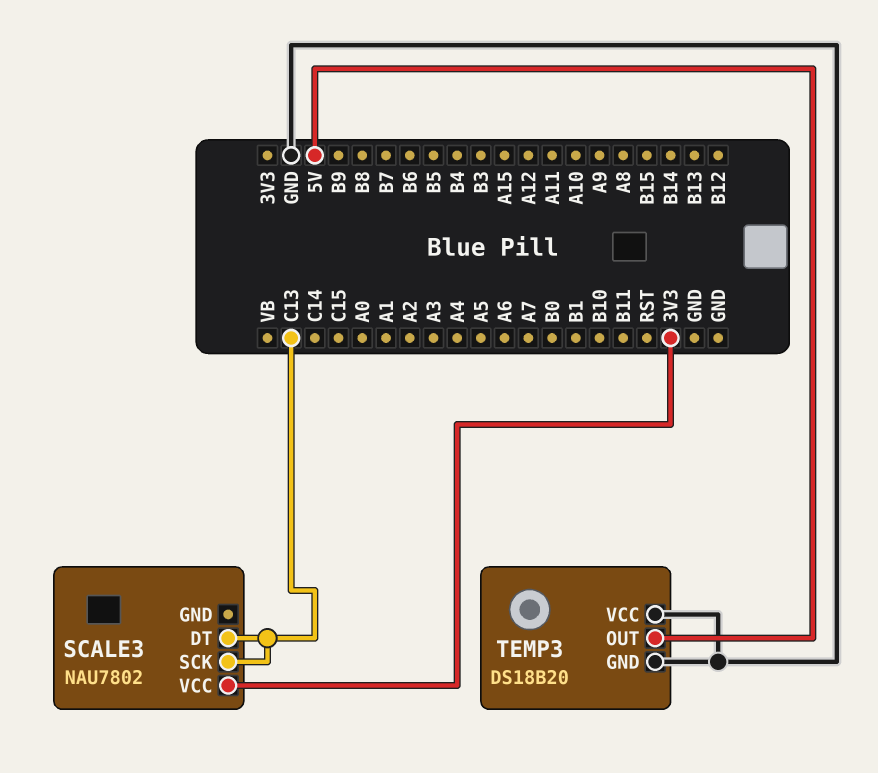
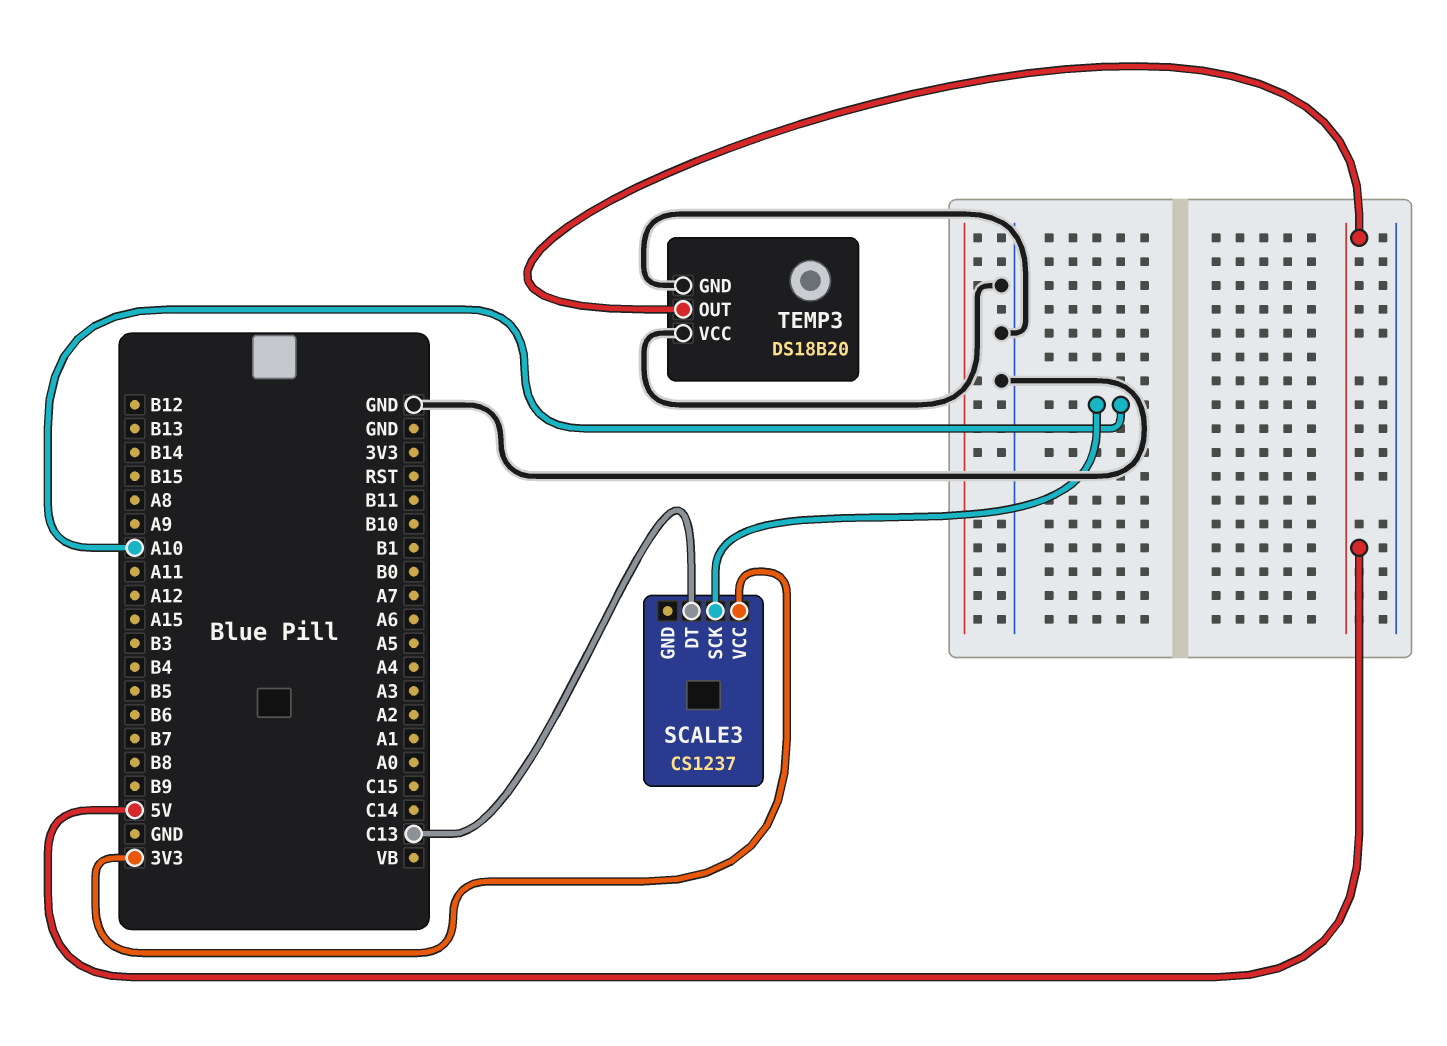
SCALE3: NAU7802 -> CS1237
SCALE3 pin SCK: C13 -> A10

